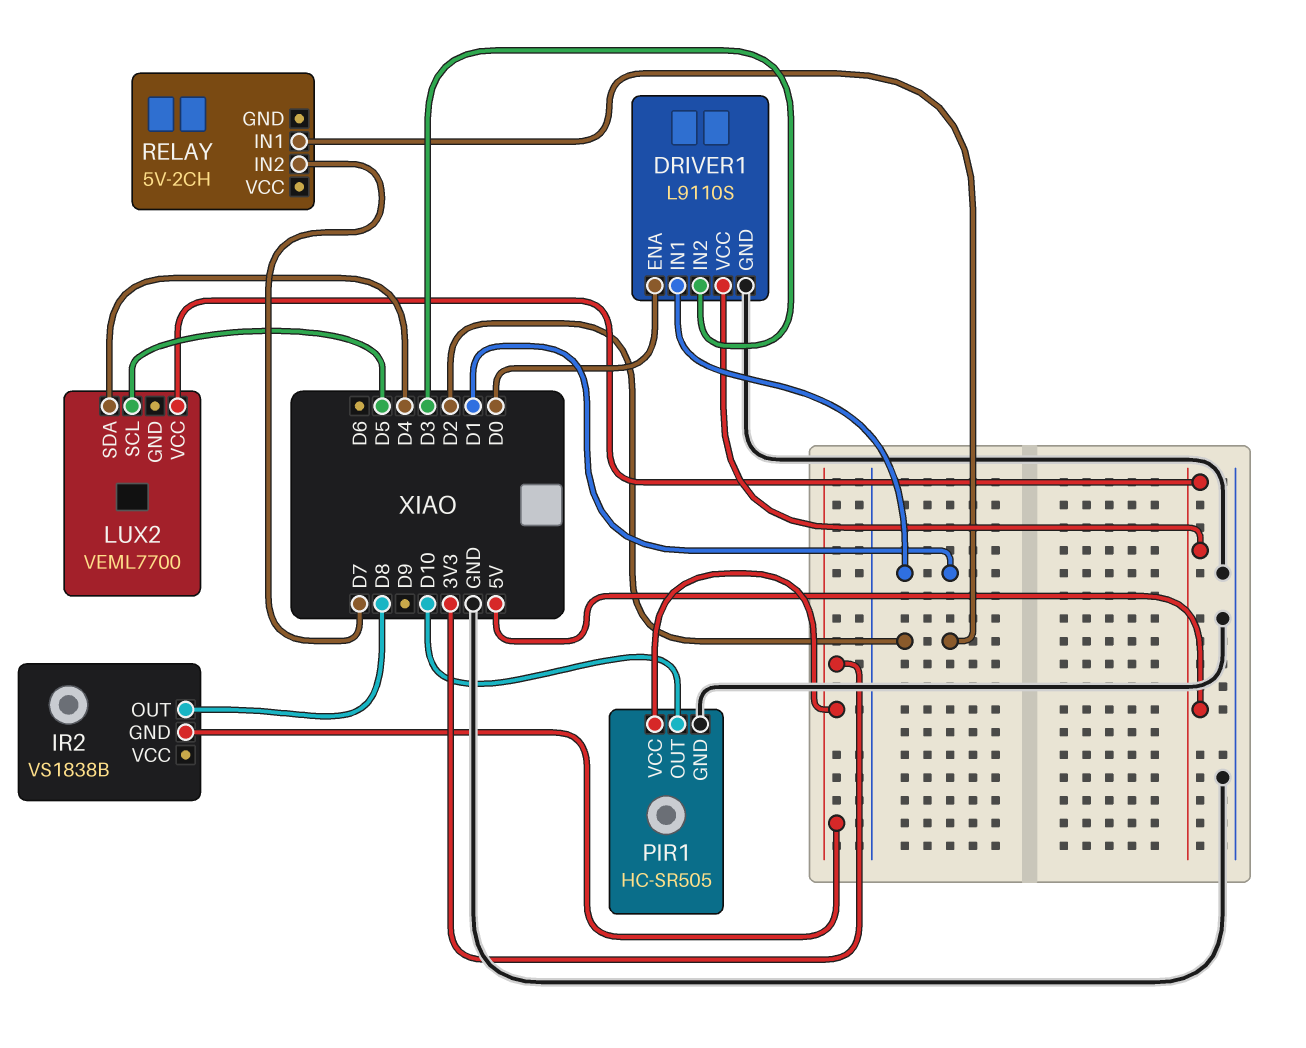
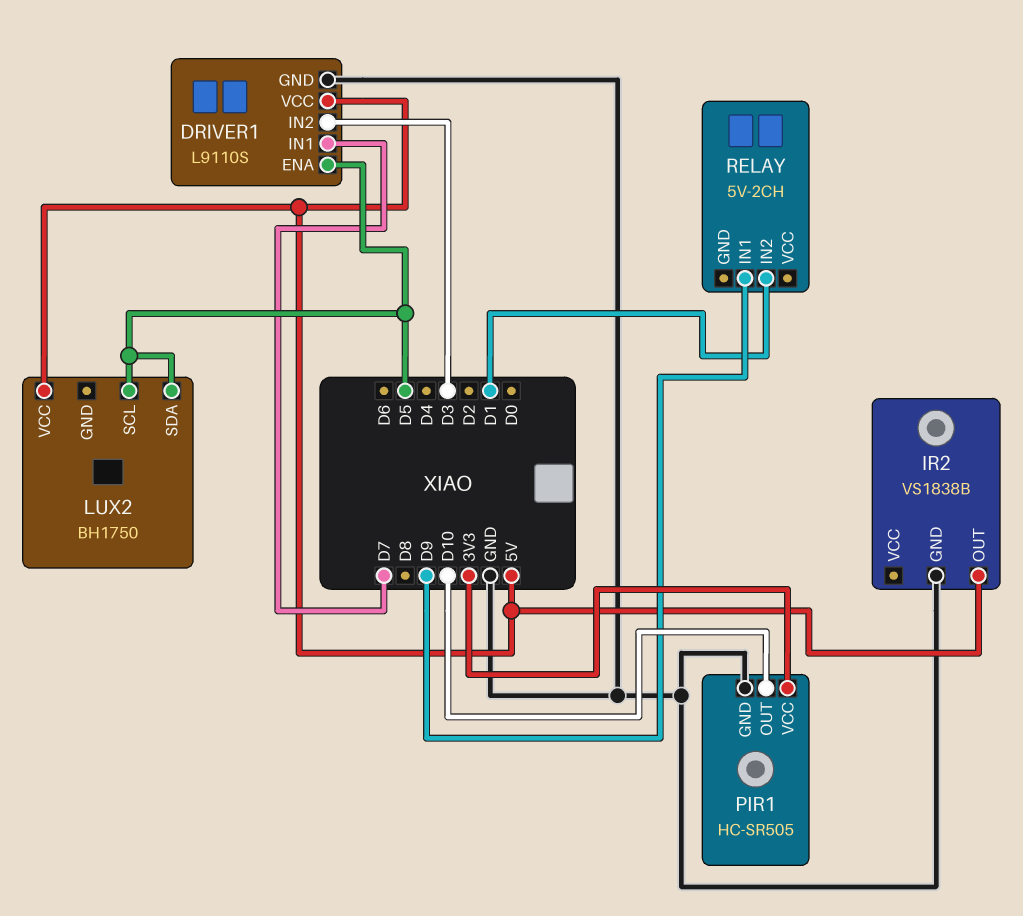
DRIVER1 pin ENA: D0 -> D5
DRIVER1 pin IN1: D1 -> D7
IR2 pin GND: 3V3 -> GND
IR2 pin OUT: D8 -> 5V
LUX2: VEML7700 -> BH1750
LUX2 pin SDA: D4 -> D5
RELAY pin IN1: D2 -> D9
RELAY pin IN2: D7 -> D1

